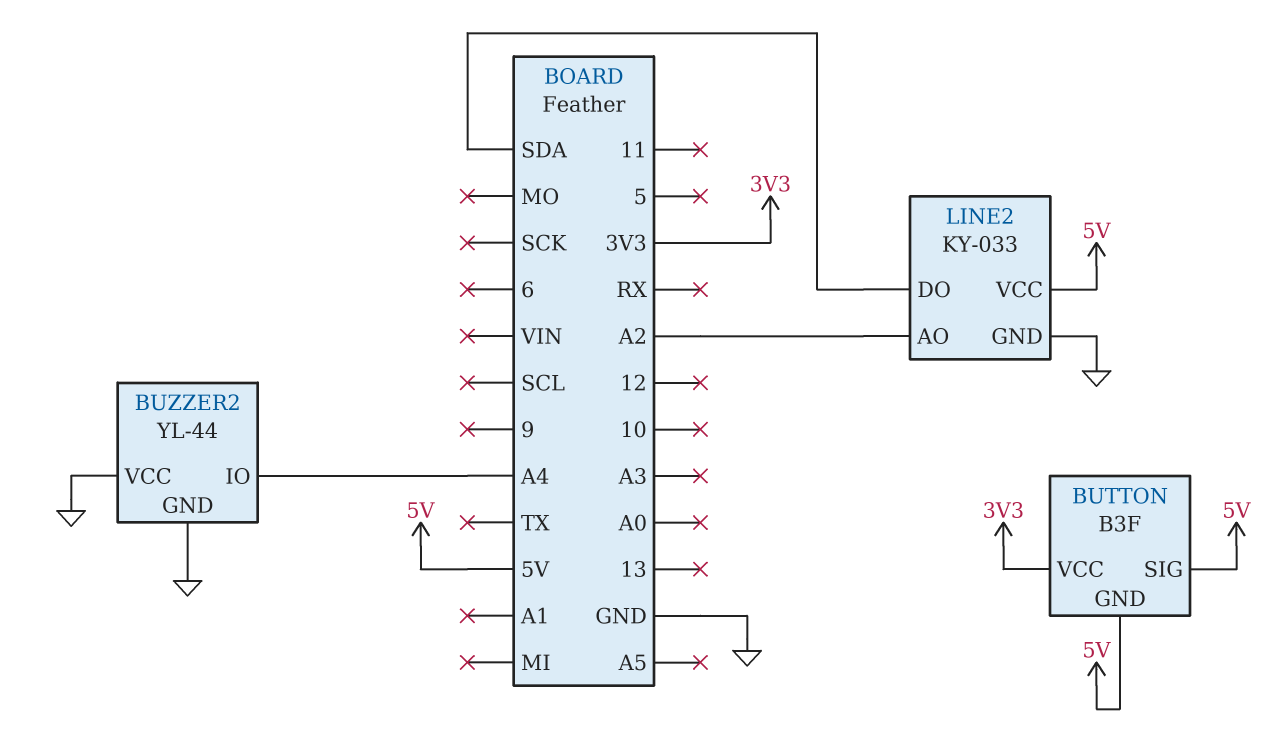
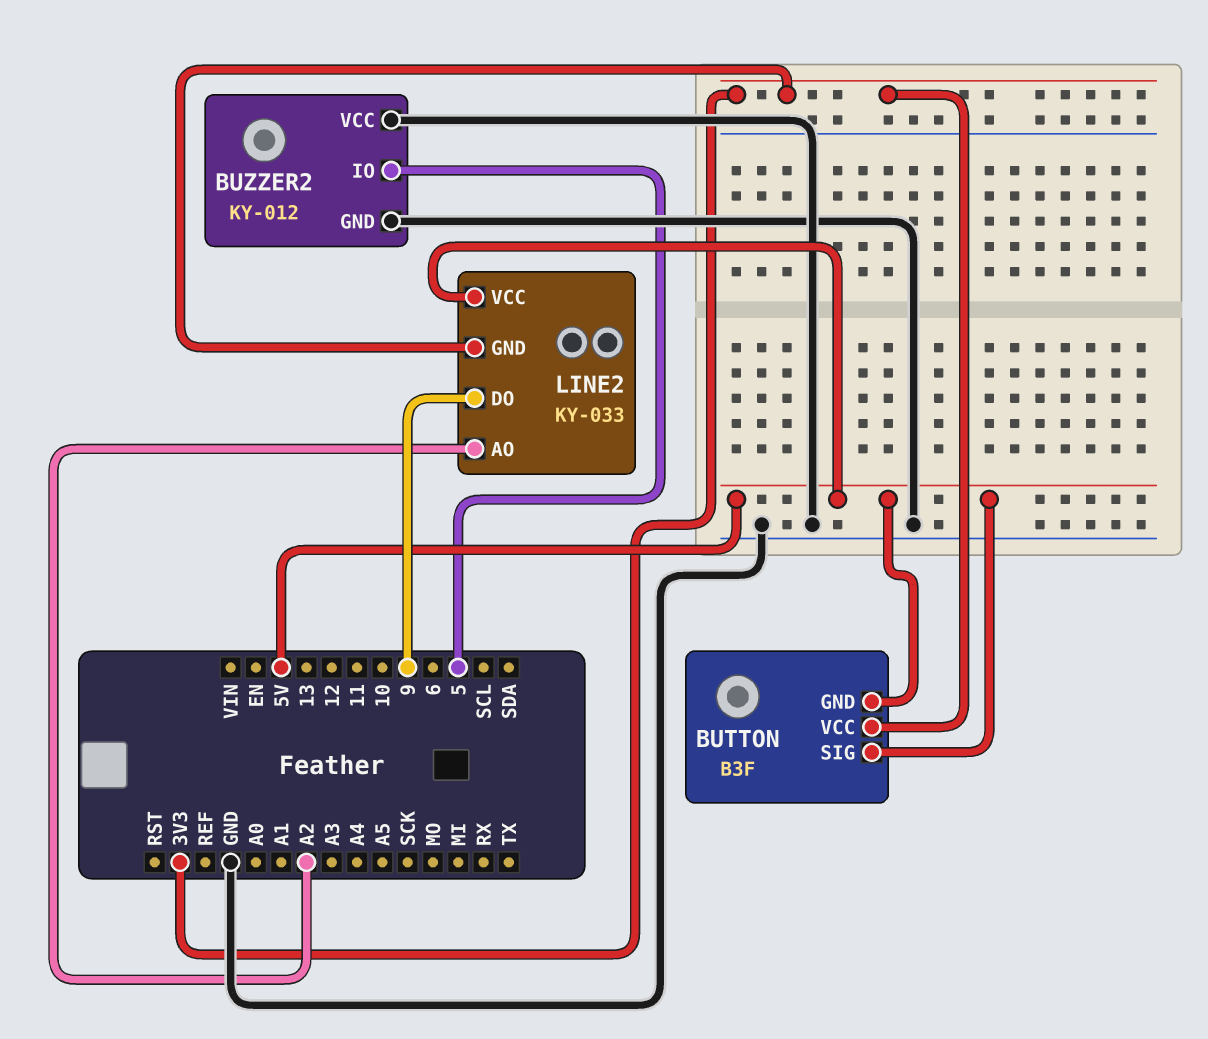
BUZZER2: YL-44 -> KY-012
BUZZER2 pin IO: A4 -> 5
LINE2 pin DO: SDA -> 9
LINE2 pin GND: GND -> 3V3

